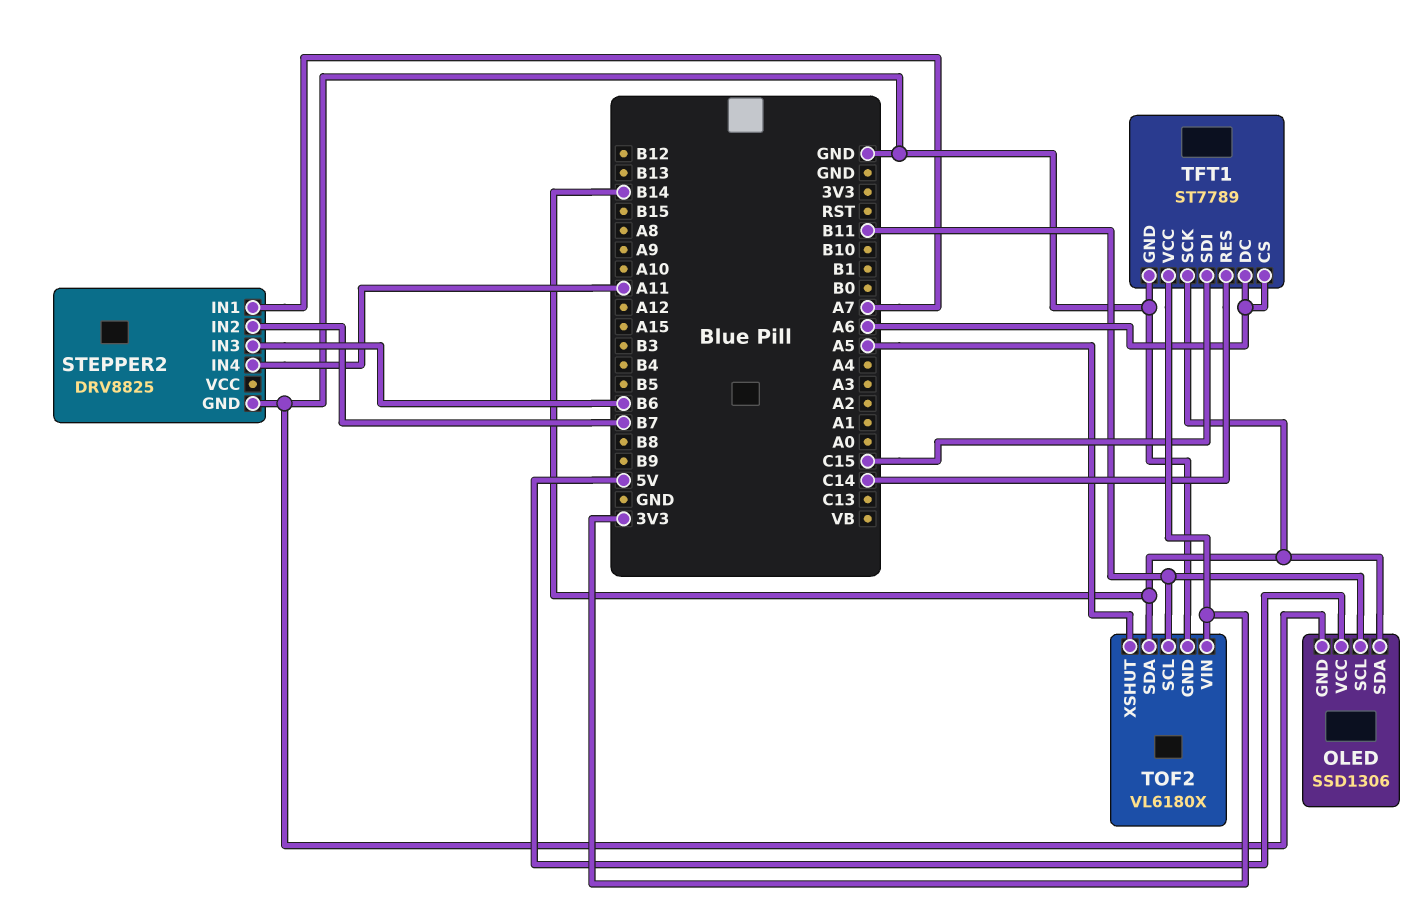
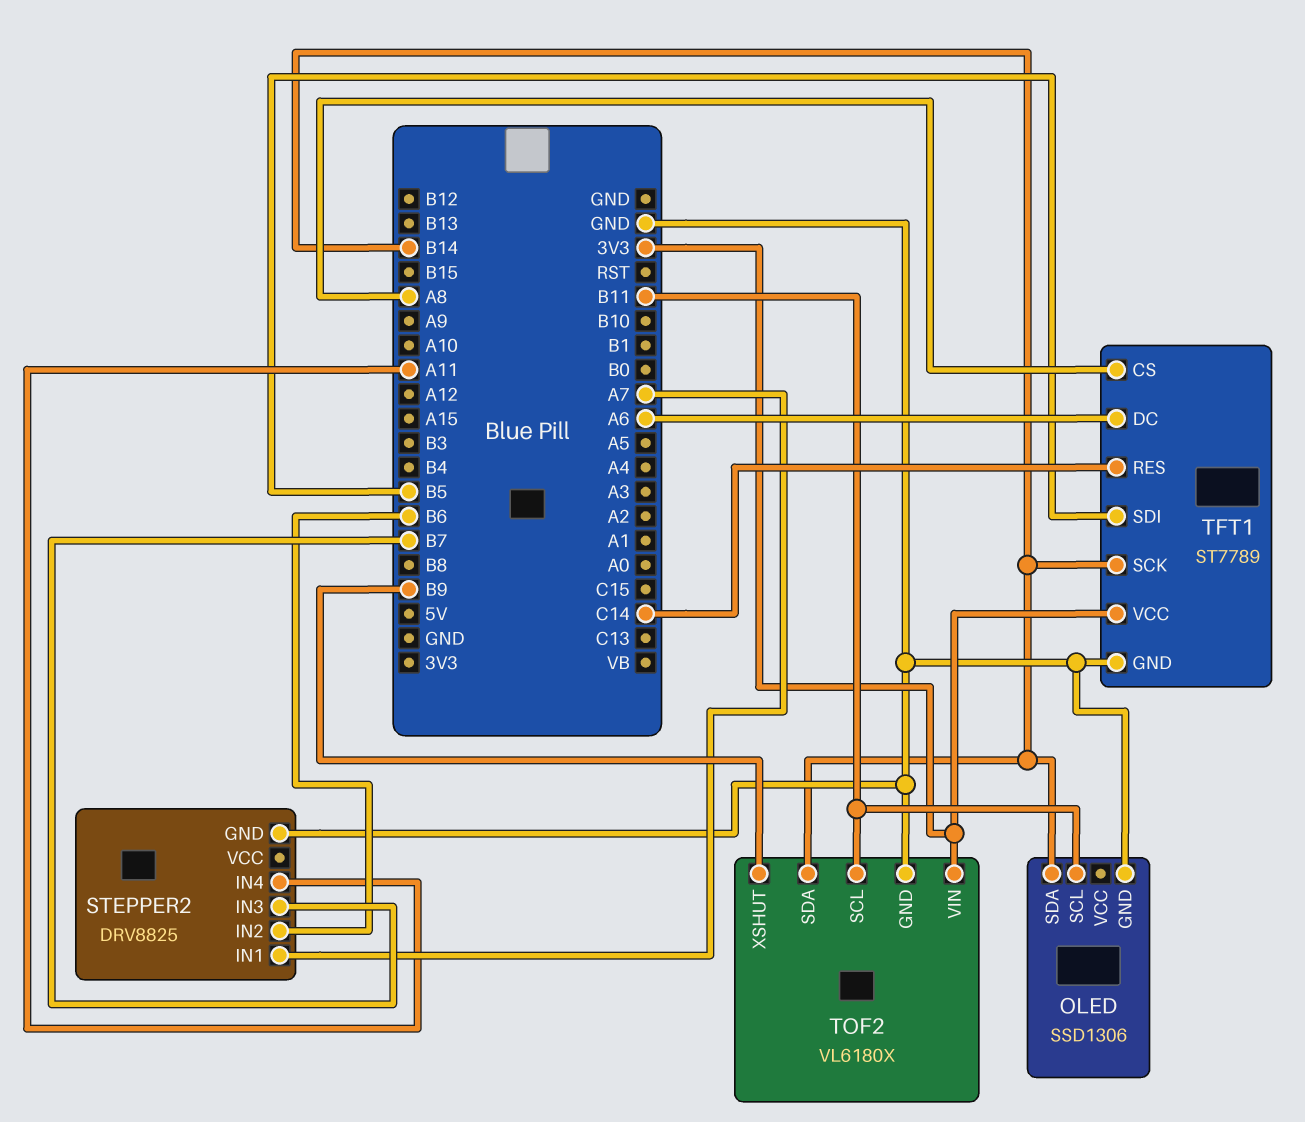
OLED pin VCC: 5V -> none
STEPPER2 pin IN2: B7 -> B6
STEPPER2 pin IN3: B6 -> B7
TFT1 pin CS: A6 -> A8
TFT1 pin SDI: C15 -> B5
TOF2 pin XSHUT: A5 -> B9

